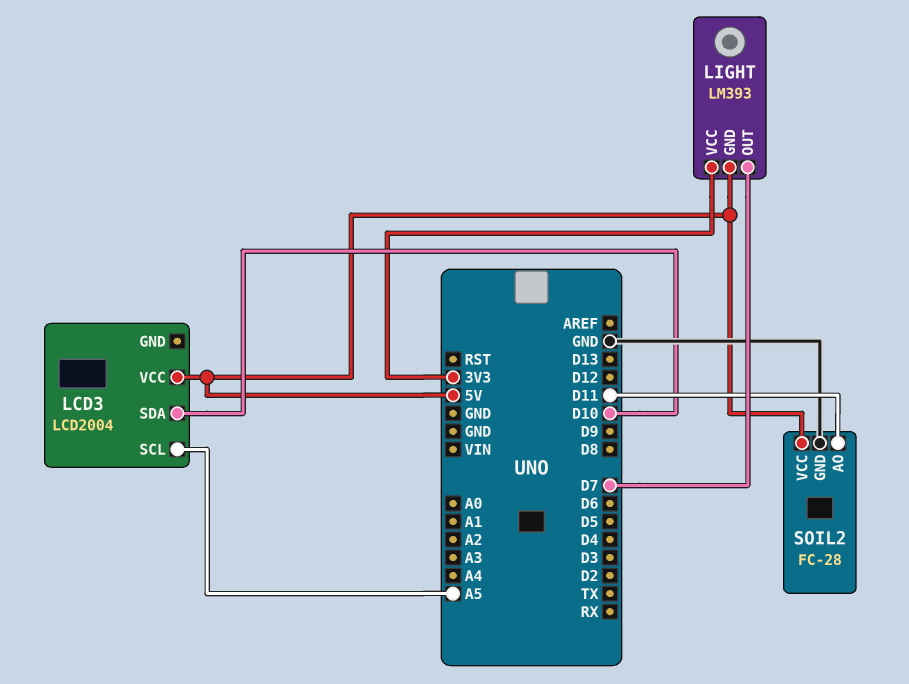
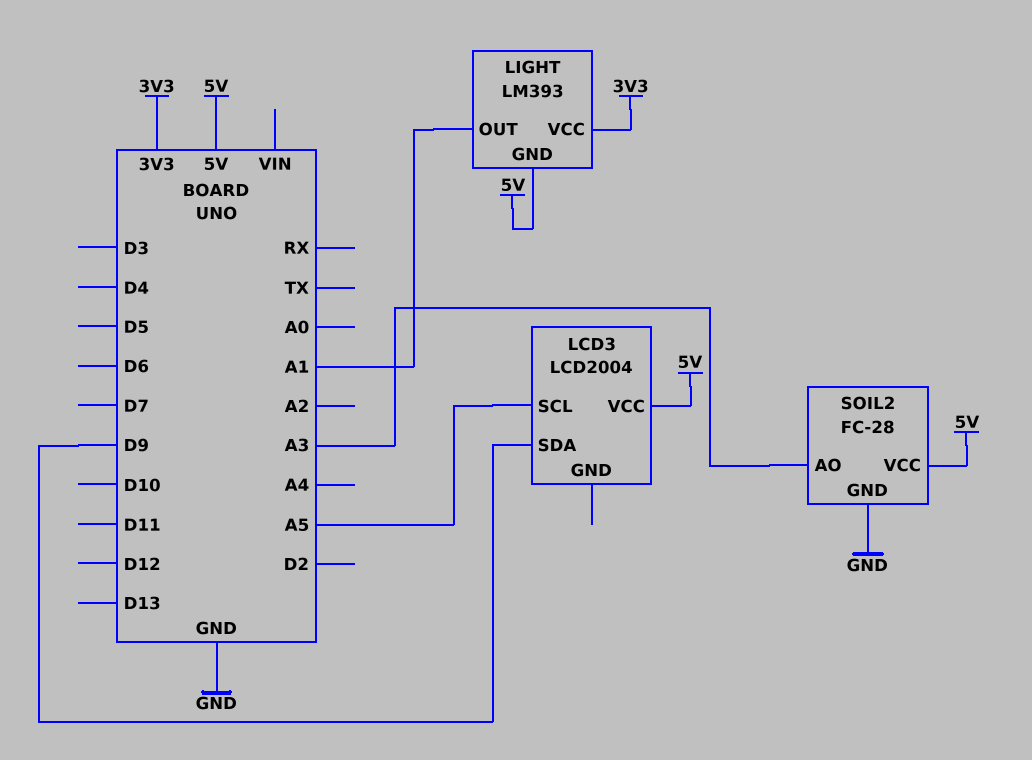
LCD3 pin SDA: D10 -> D9
LIGHT pin OUT: D7 -> A1
SOIL2 pin AO: D11 -> A3

